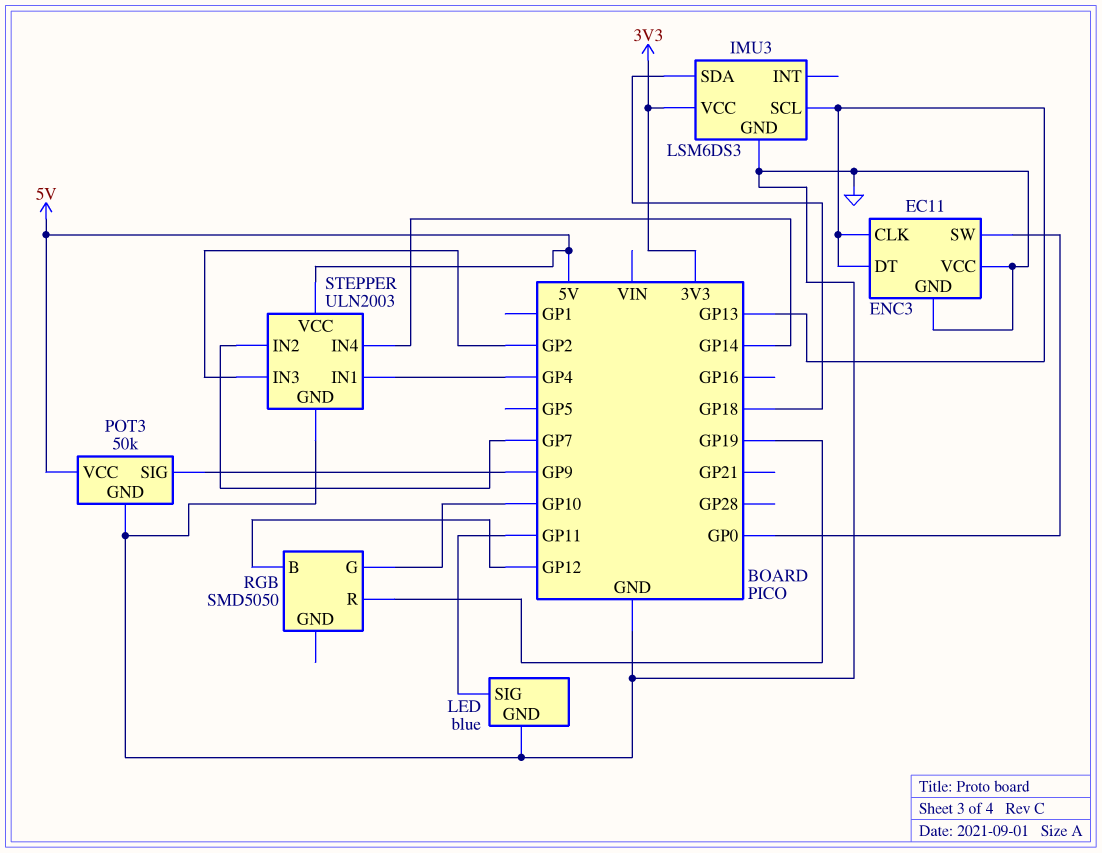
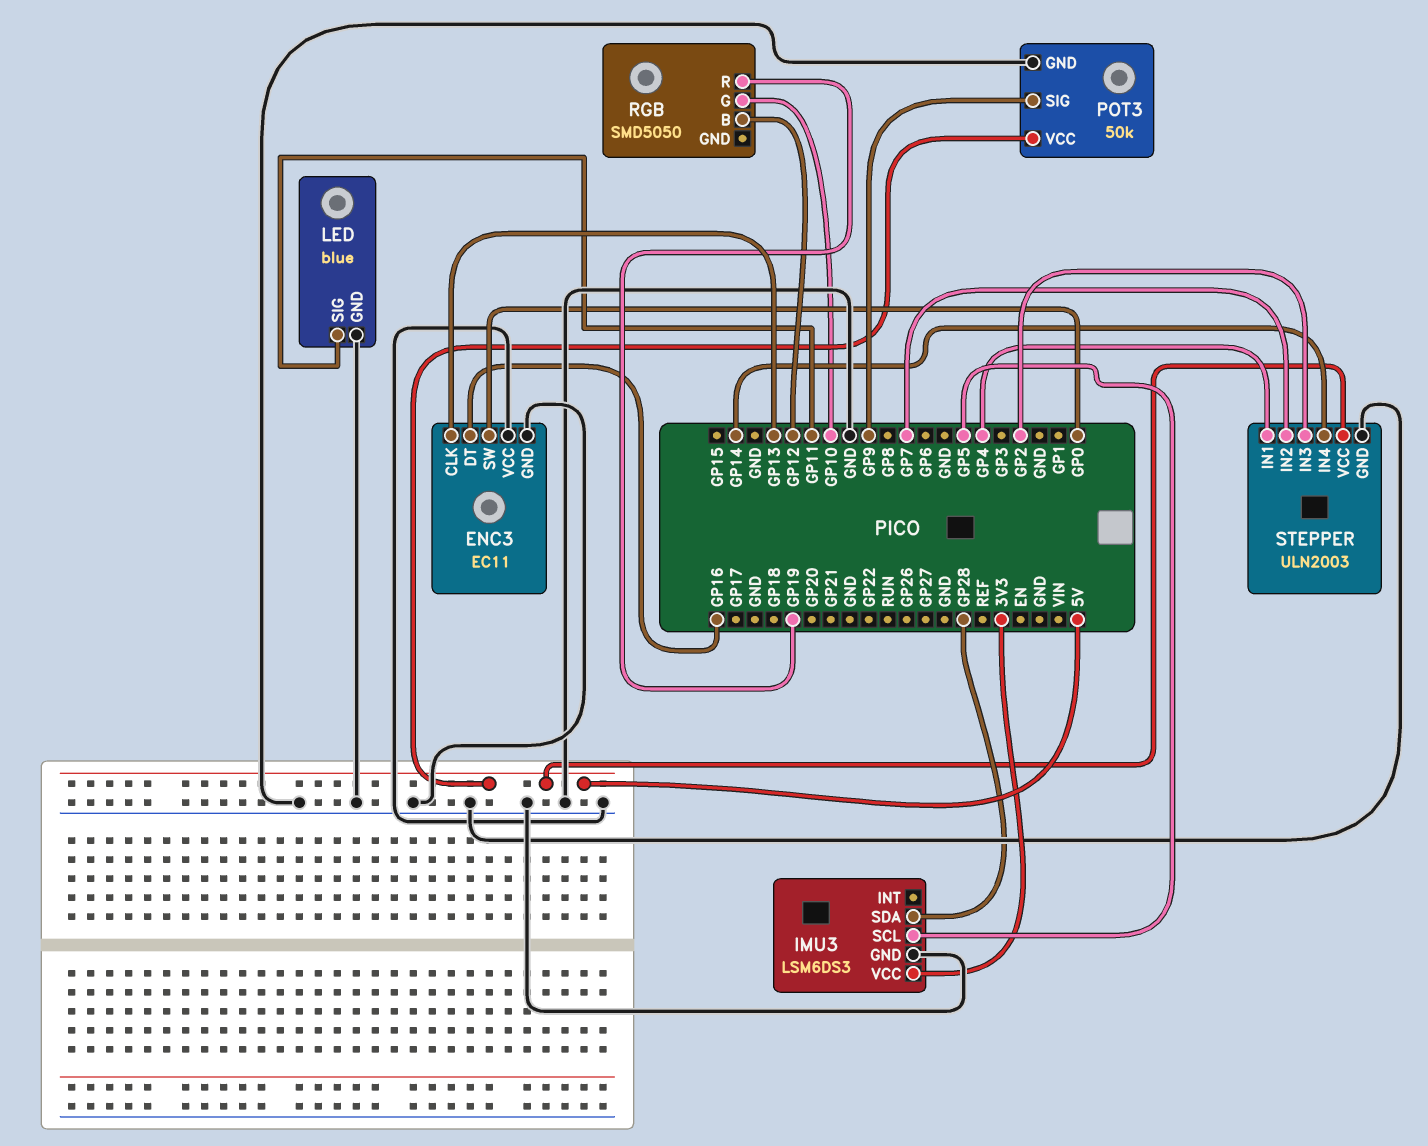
ENC3 pin DT: GP13 -> GP16
IMU3 pin SCL: GP13 -> GP5
IMU3 pin SDA: GP18 -> GP28

